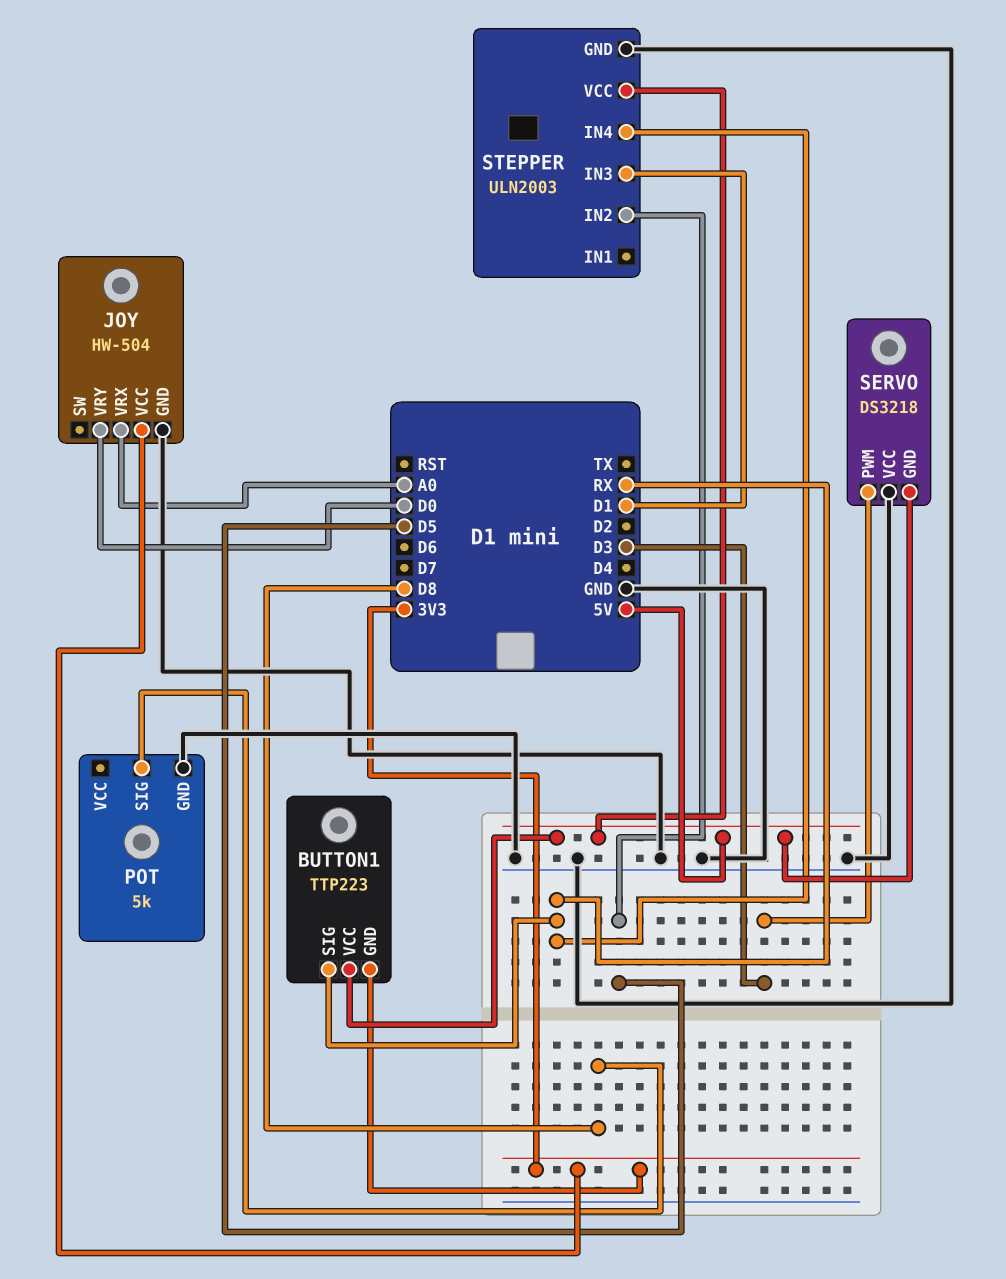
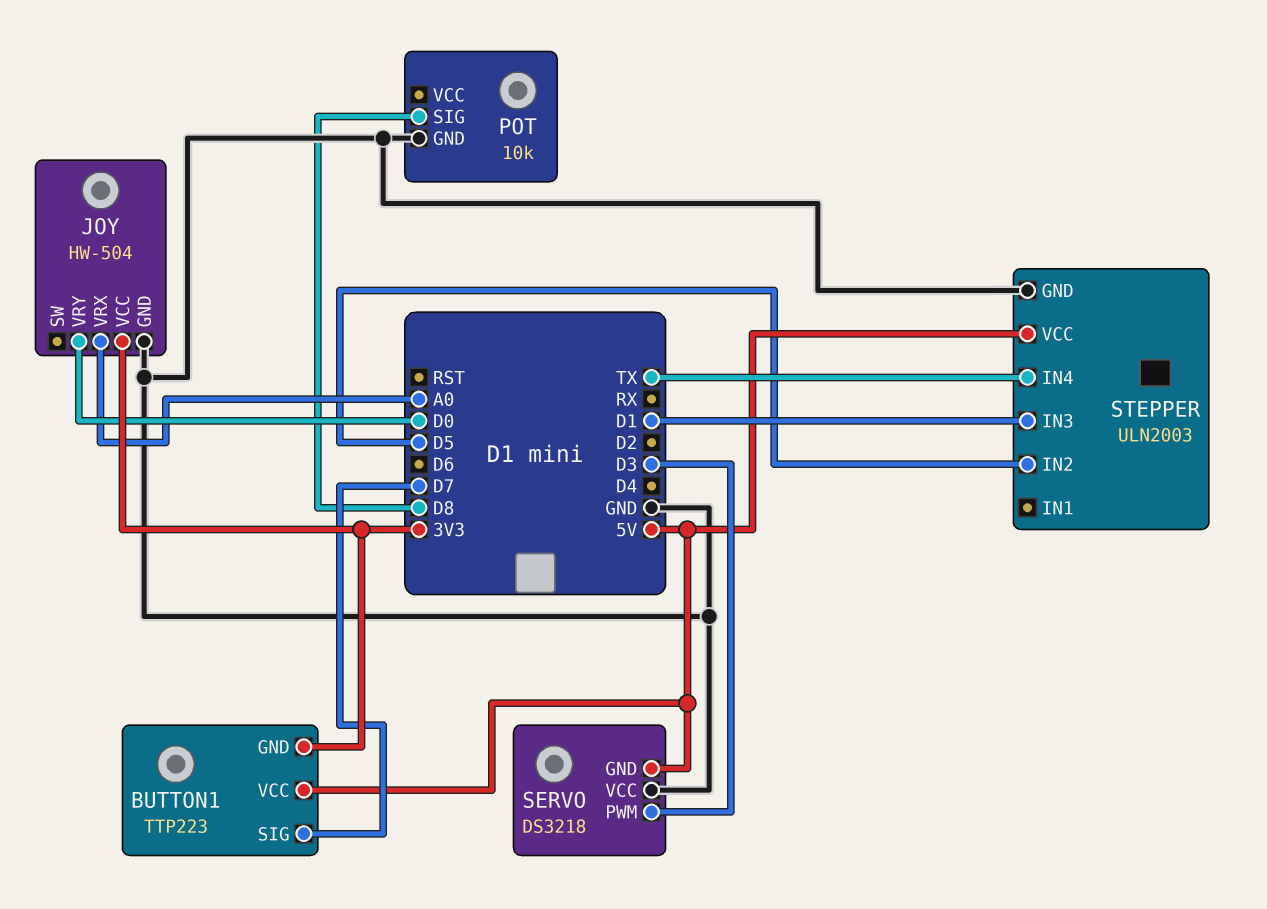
BUTTON1 pin SIG: RX -> D7
POT: 5k -> 10k
STEPPER pin IN4: RX -> TX

